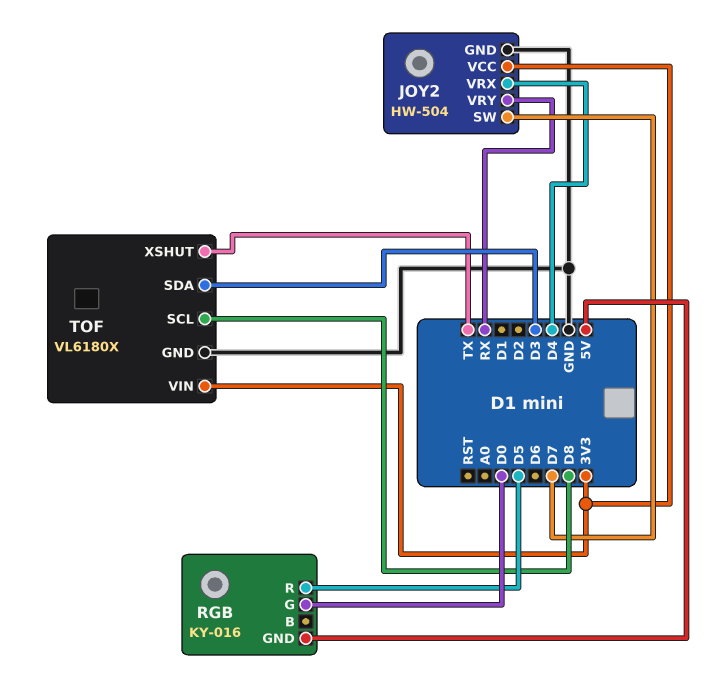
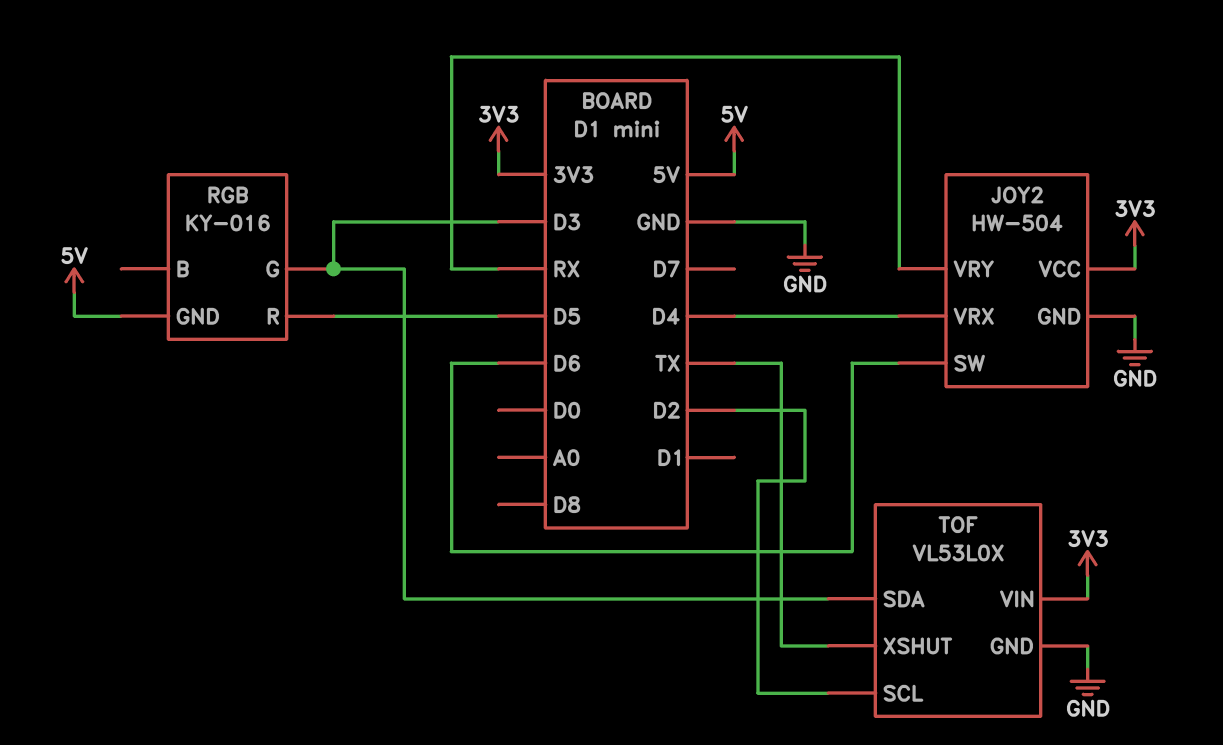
JOY2 pin SW: D7 -> D6
RGB pin G: D0 -> D3
TOF: VL6180X -> VL53L0X
TOF pin SCL: D8 -> D2

